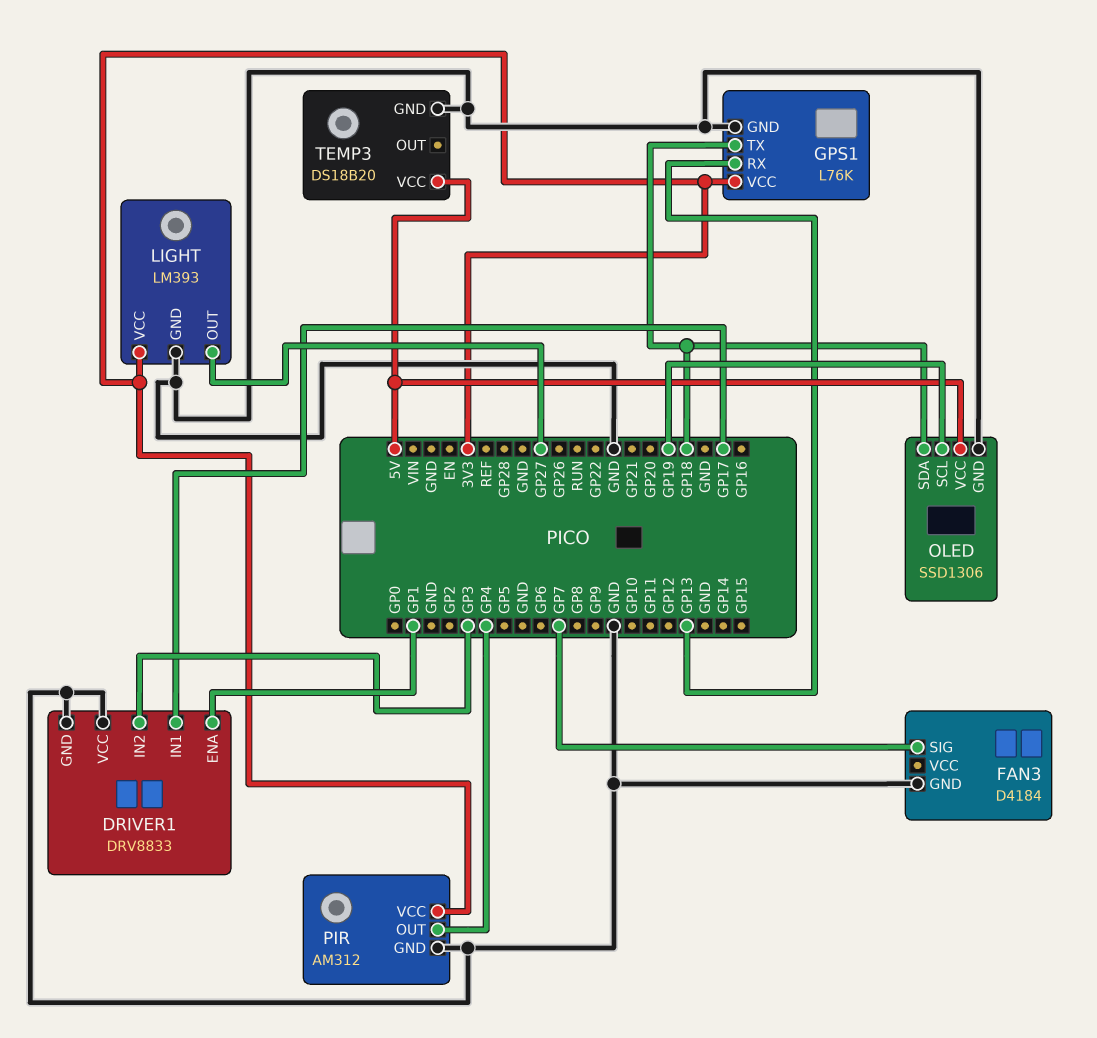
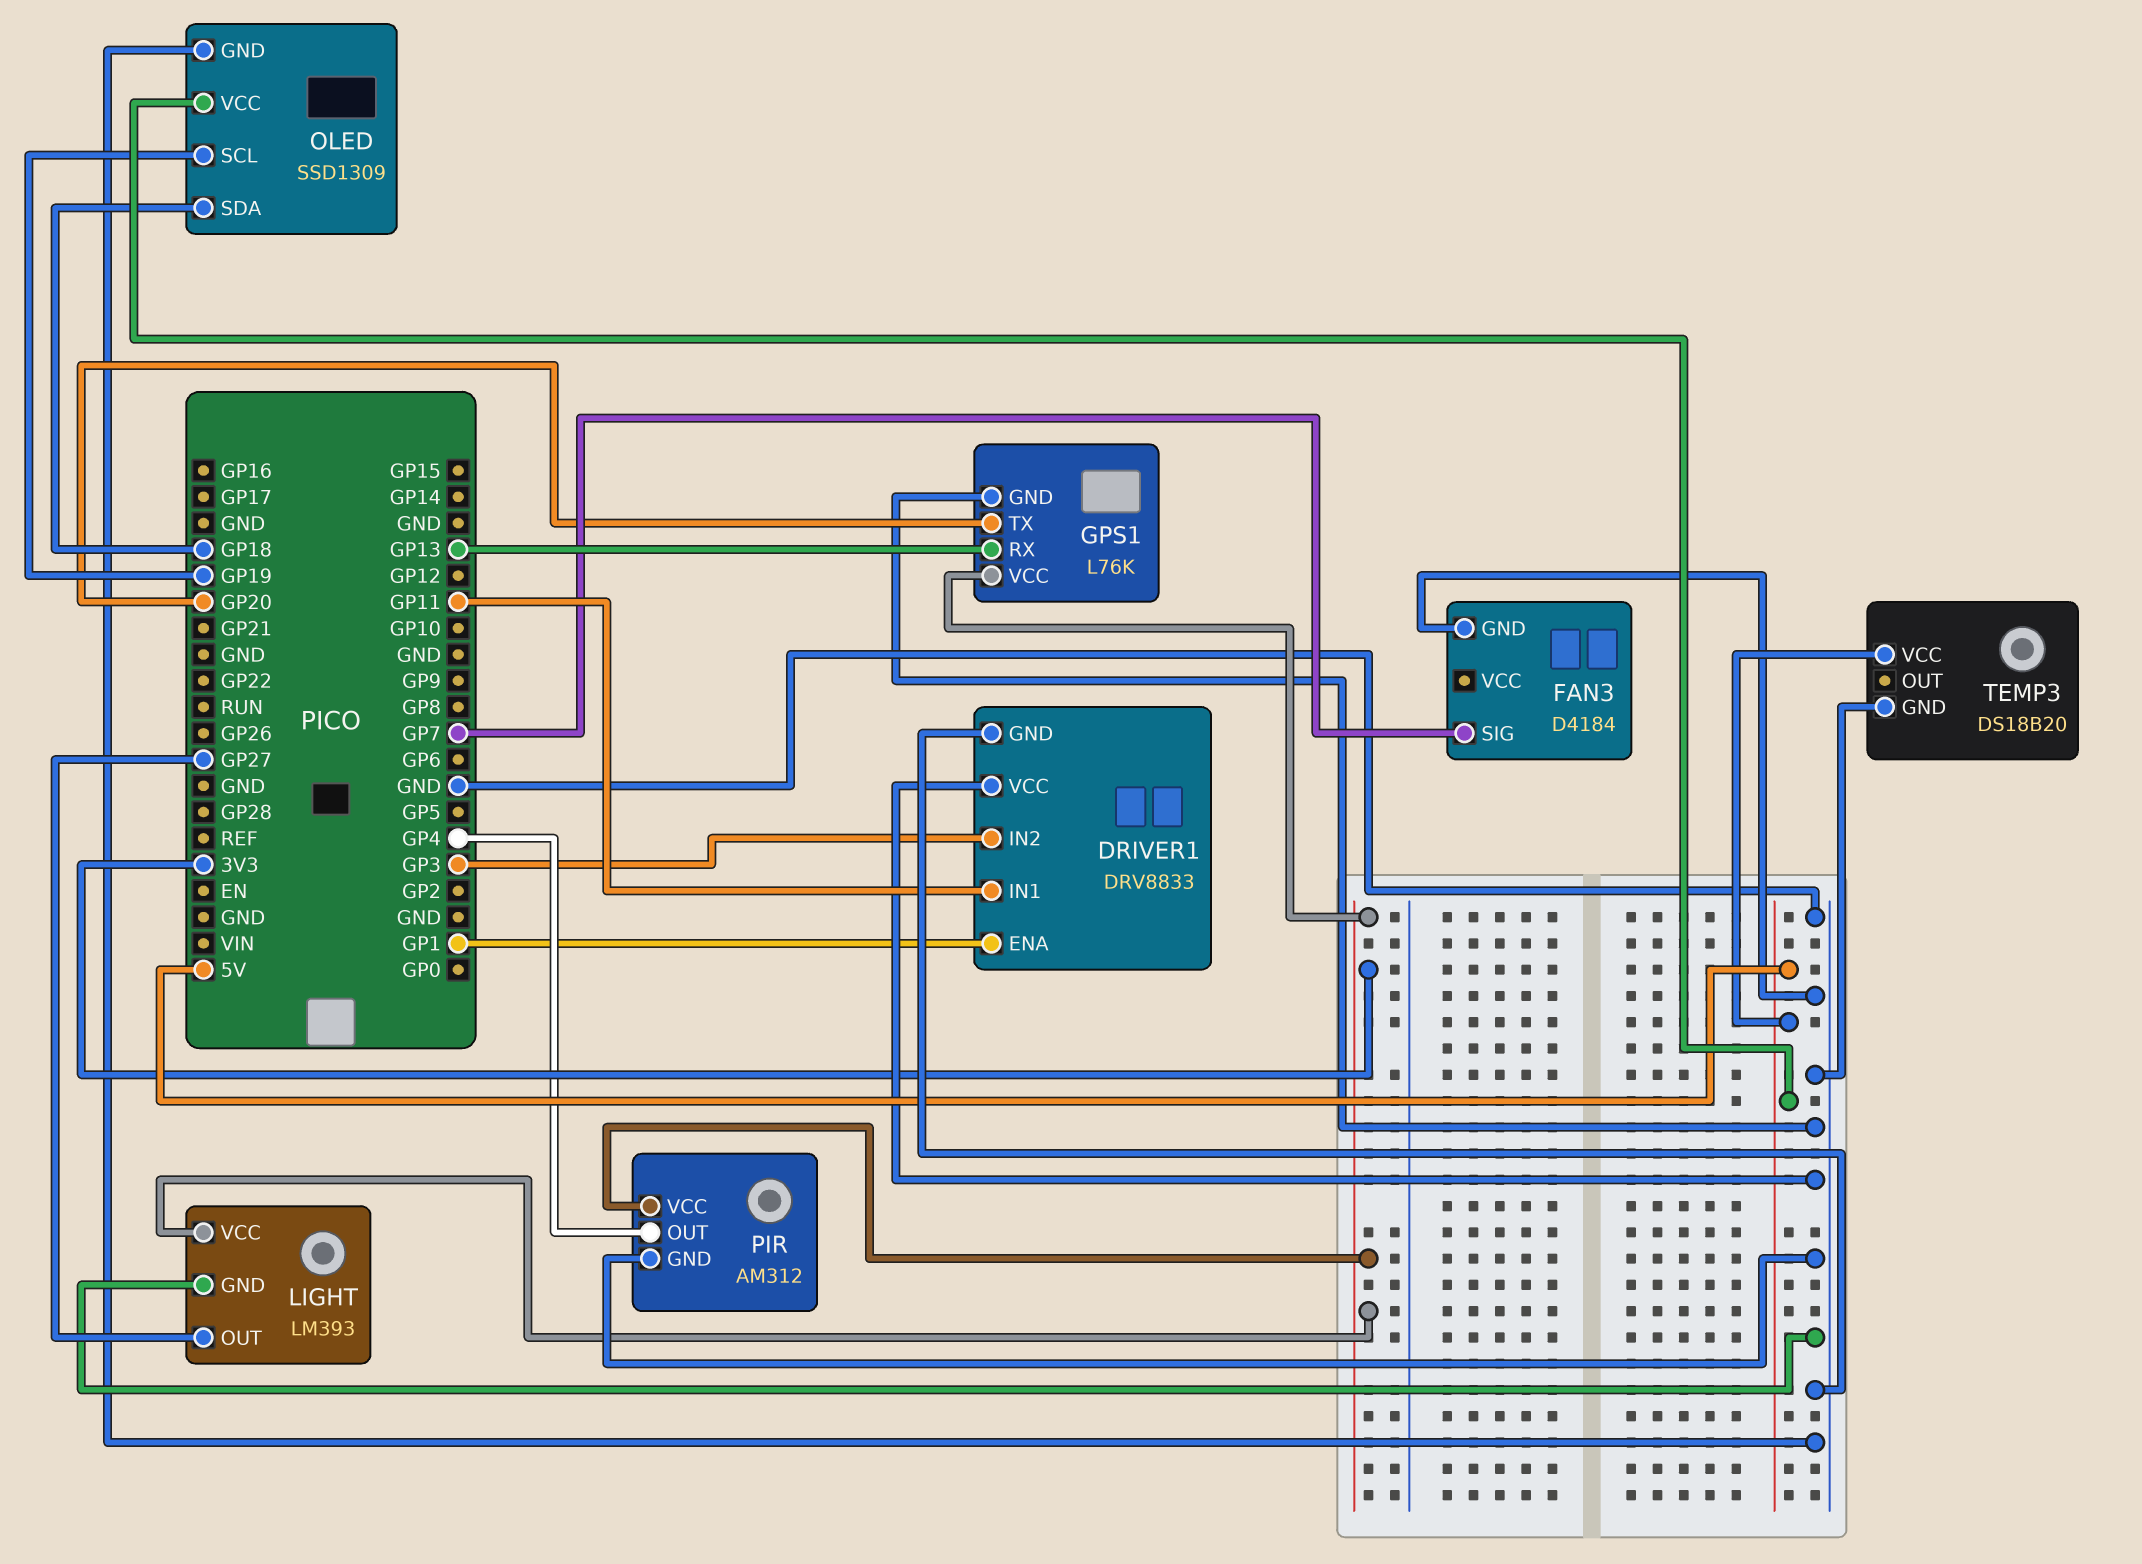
DRIVER1 pin IN1: GP17 -> GP11
GPS1 pin TX: GP18 -> GP20
OLED: SSD1306 -> SSD1309

